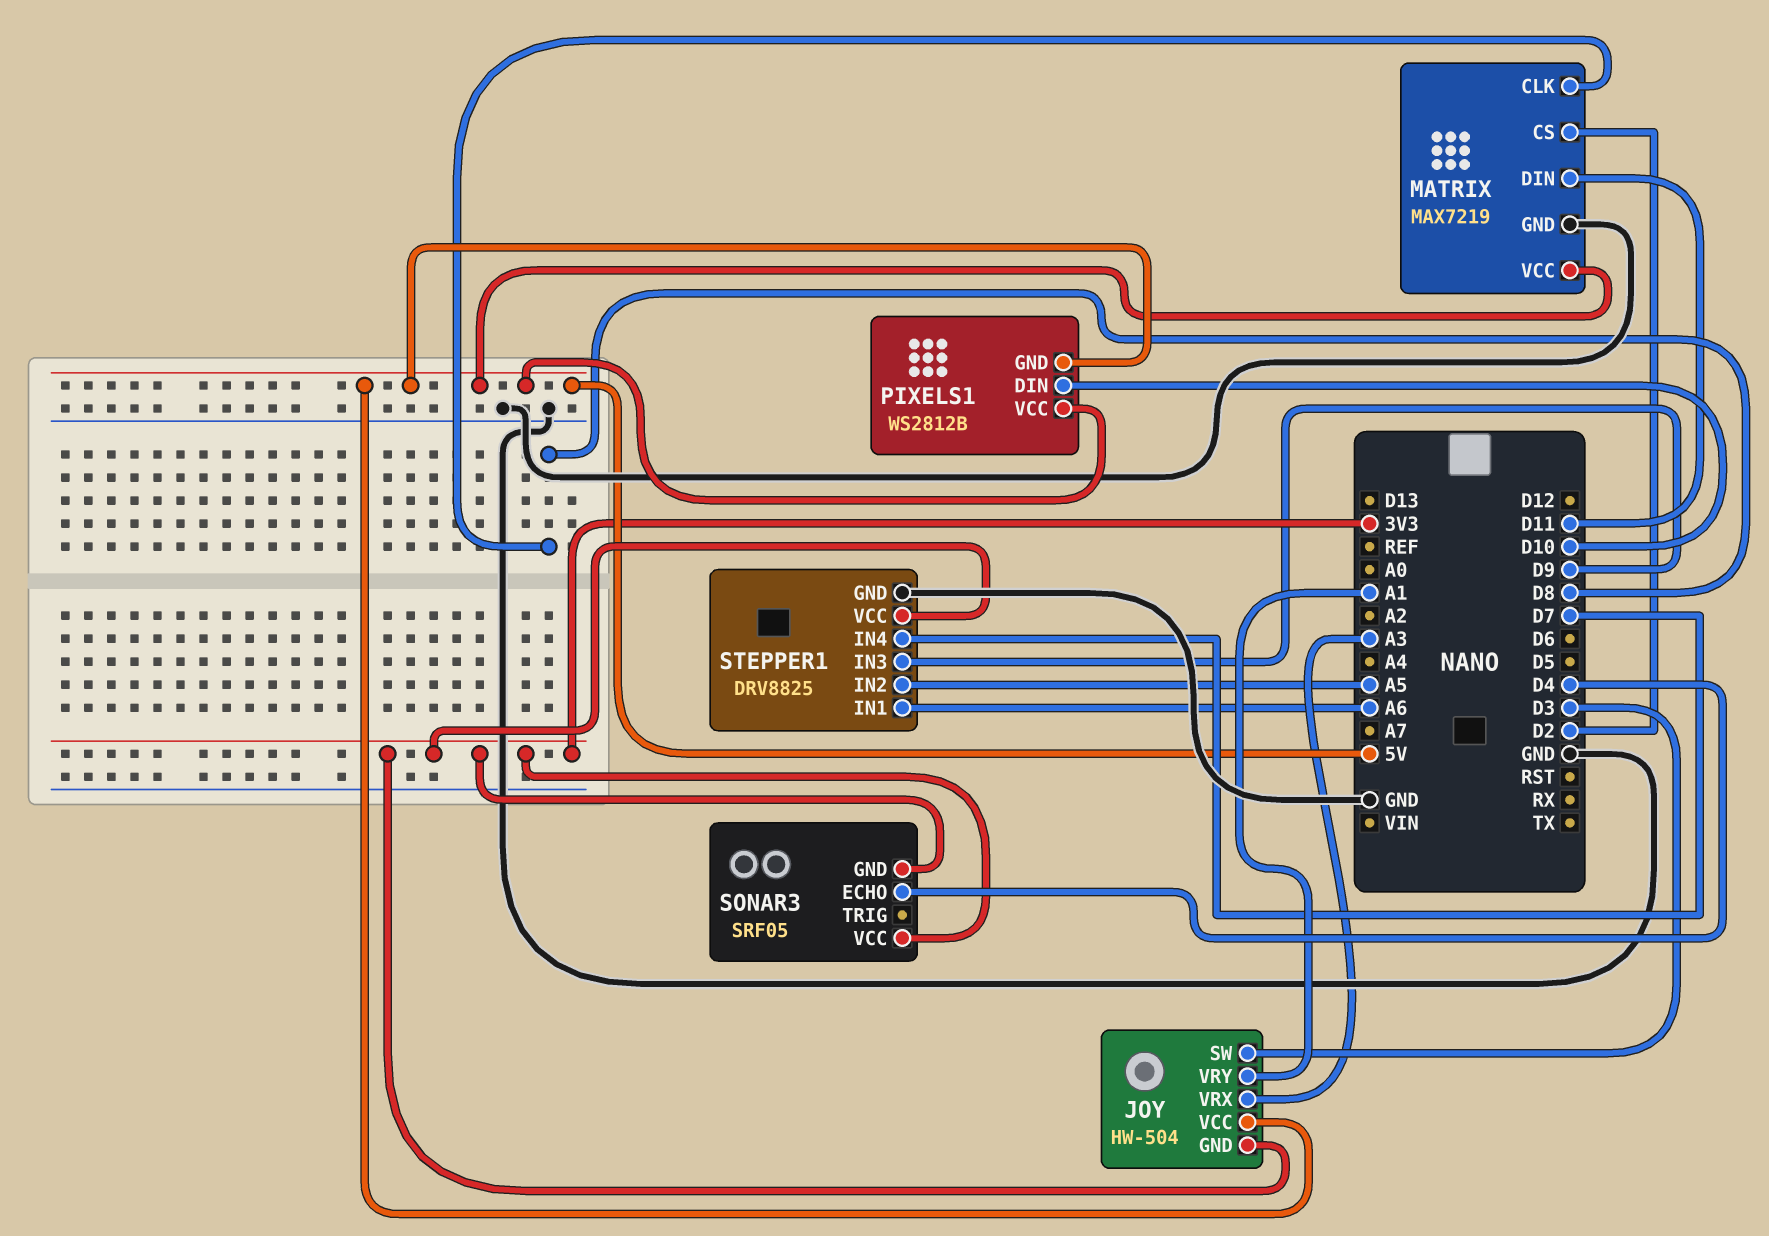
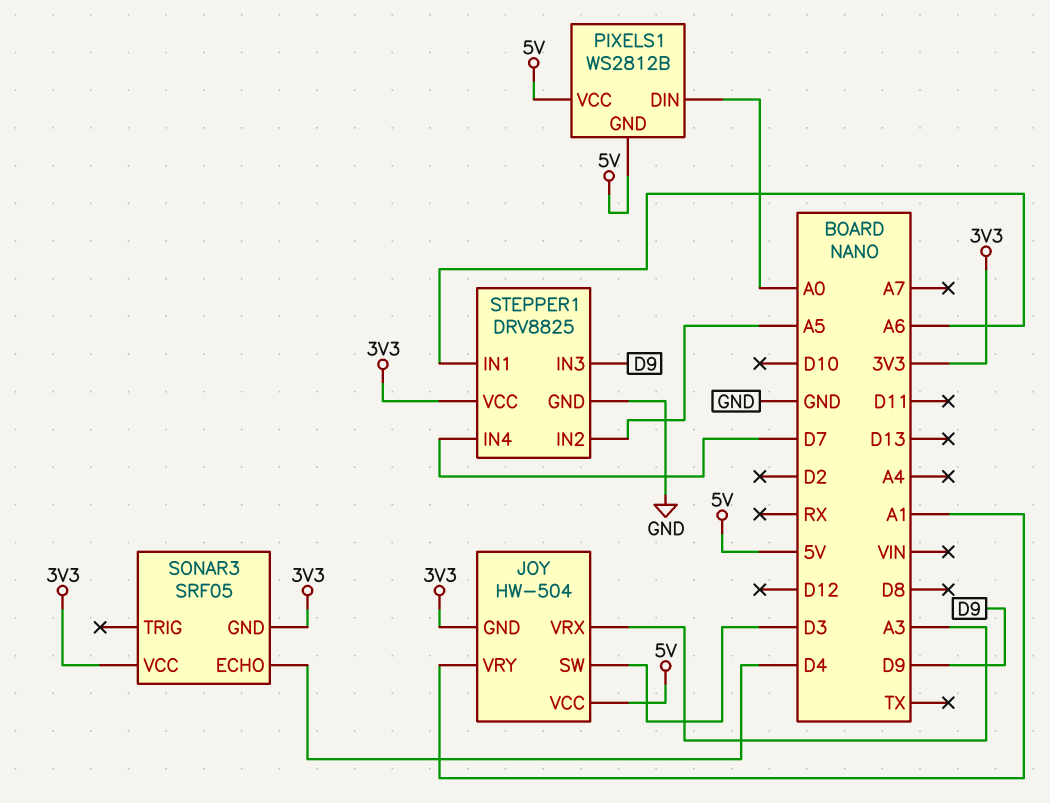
MATRIX: MAX7219 -> none
MATRIX pin CLK: D8 -> none
MATRIX pin CS: D2 -> none
MATRIX pin DIN: D11 -> none
MATRIX pin GND: GND -> none
MATRIX pin VCC: 5V -> none
PIXELS1 pin DIN: D10 -> A0

